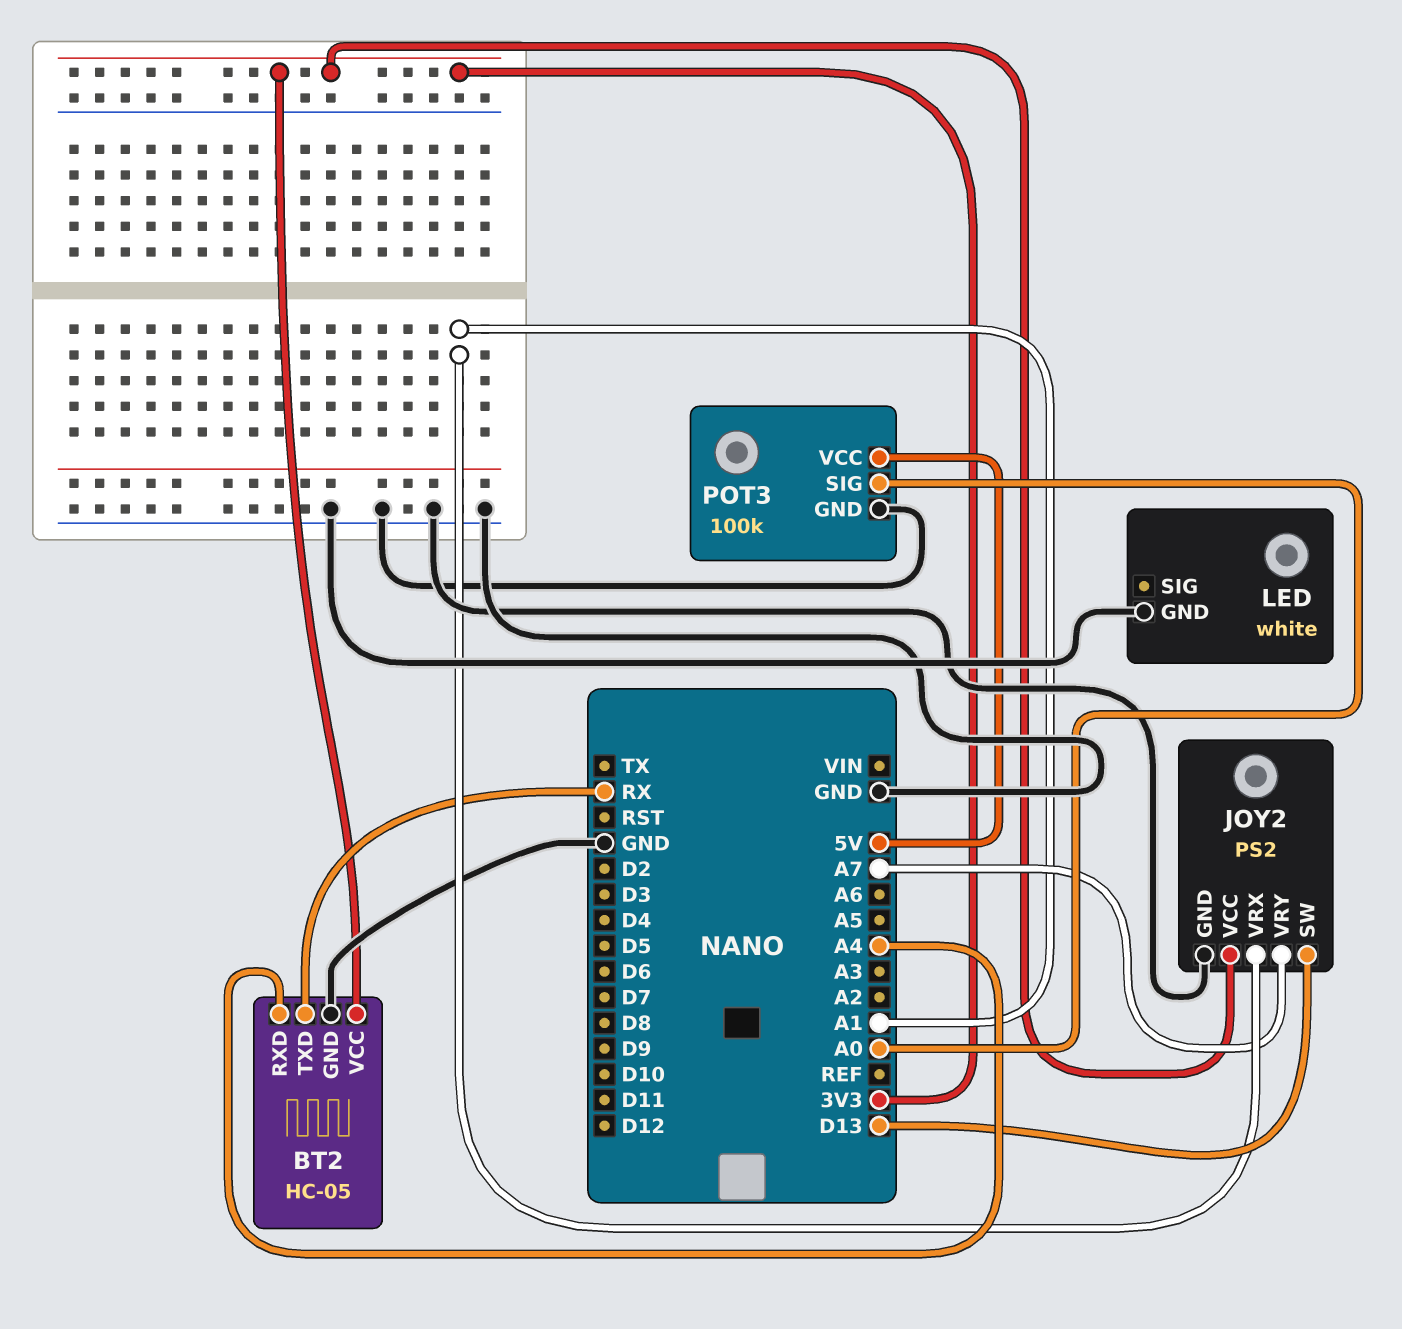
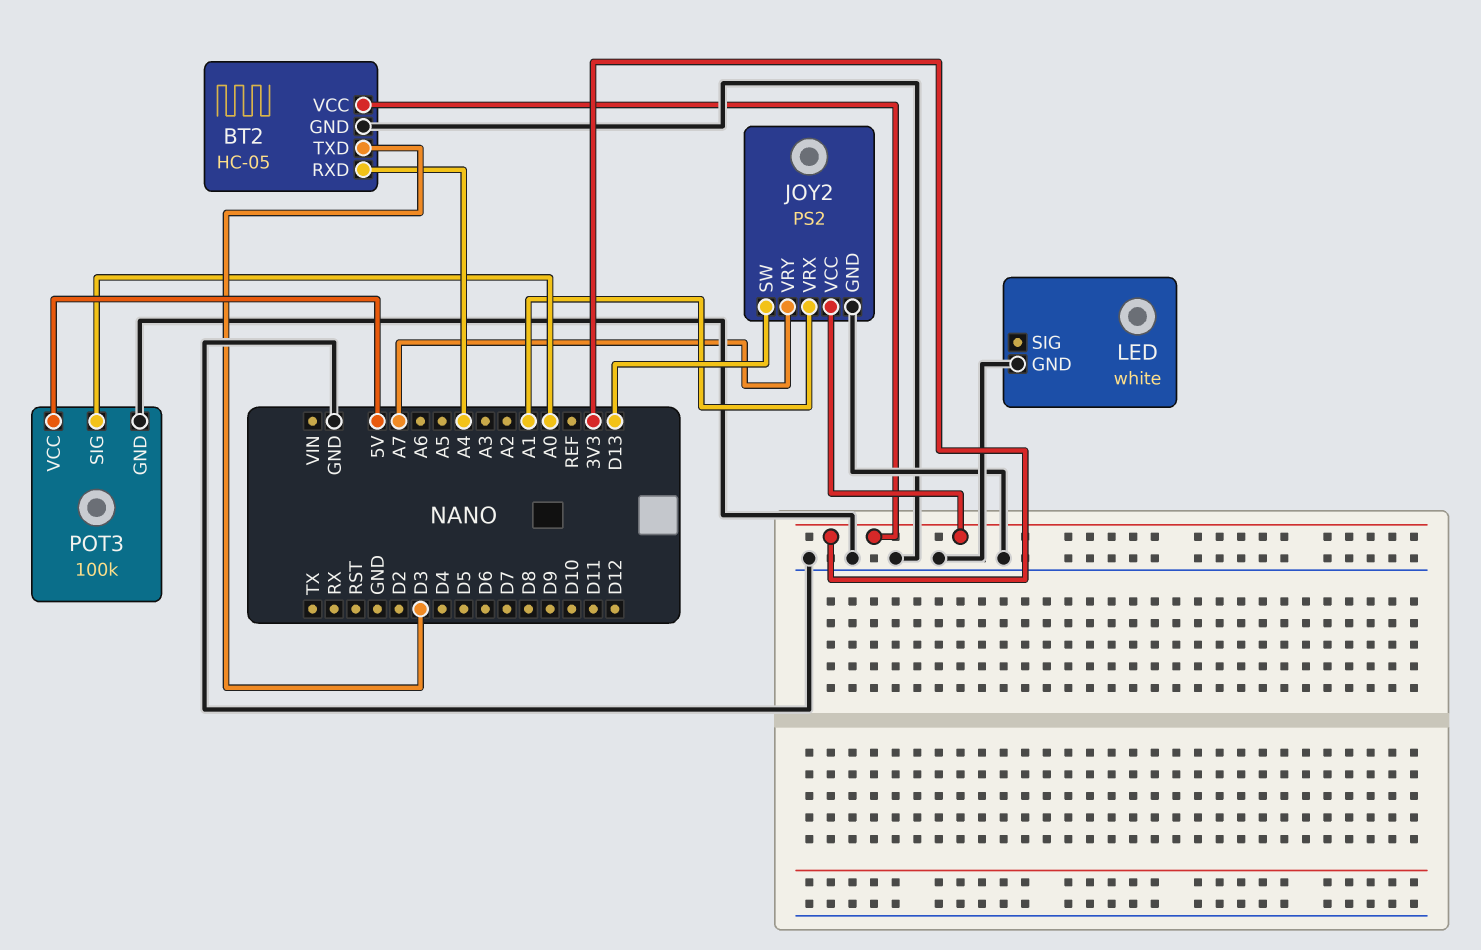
BT2 pin TXD: RX -> D3

